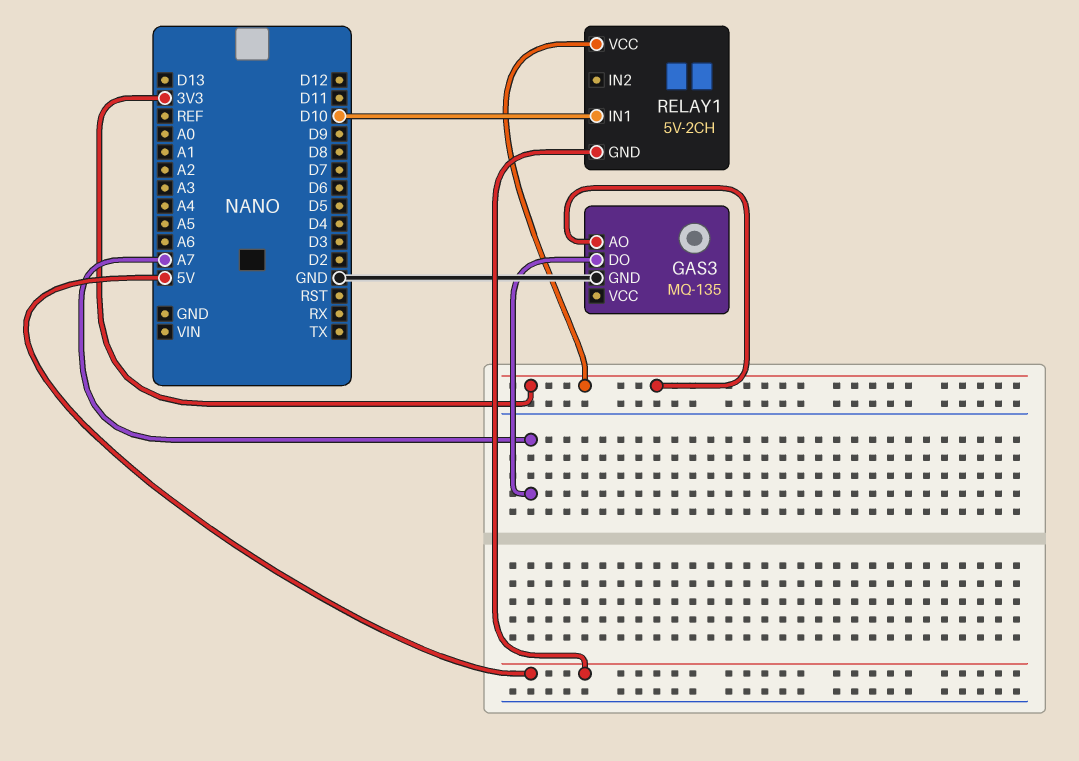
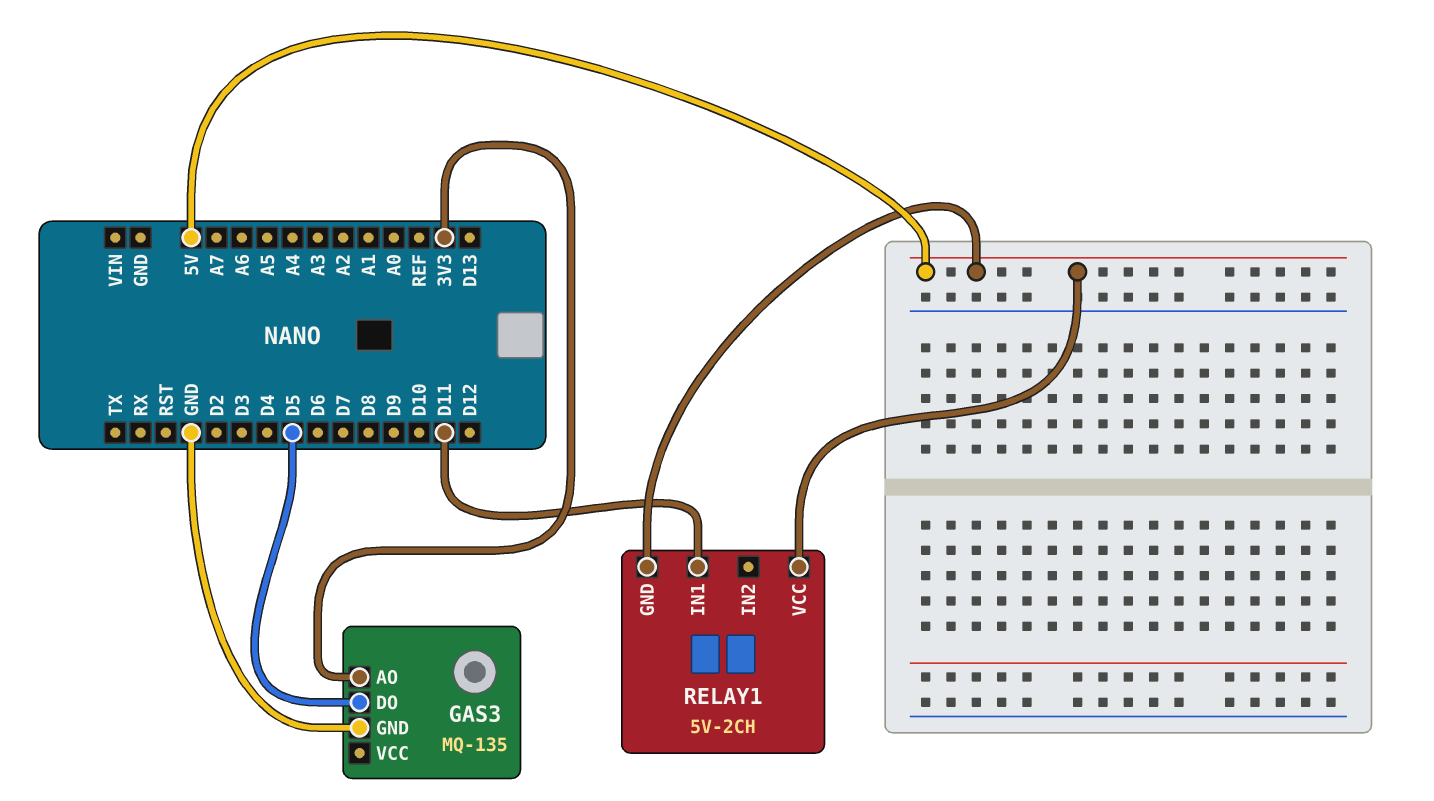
GAS3 pin DO: A7 -> D5
RELAY1 pin IN1: D10 -> D11
RELAY1 pin VCC: 3V3 -> 5V

